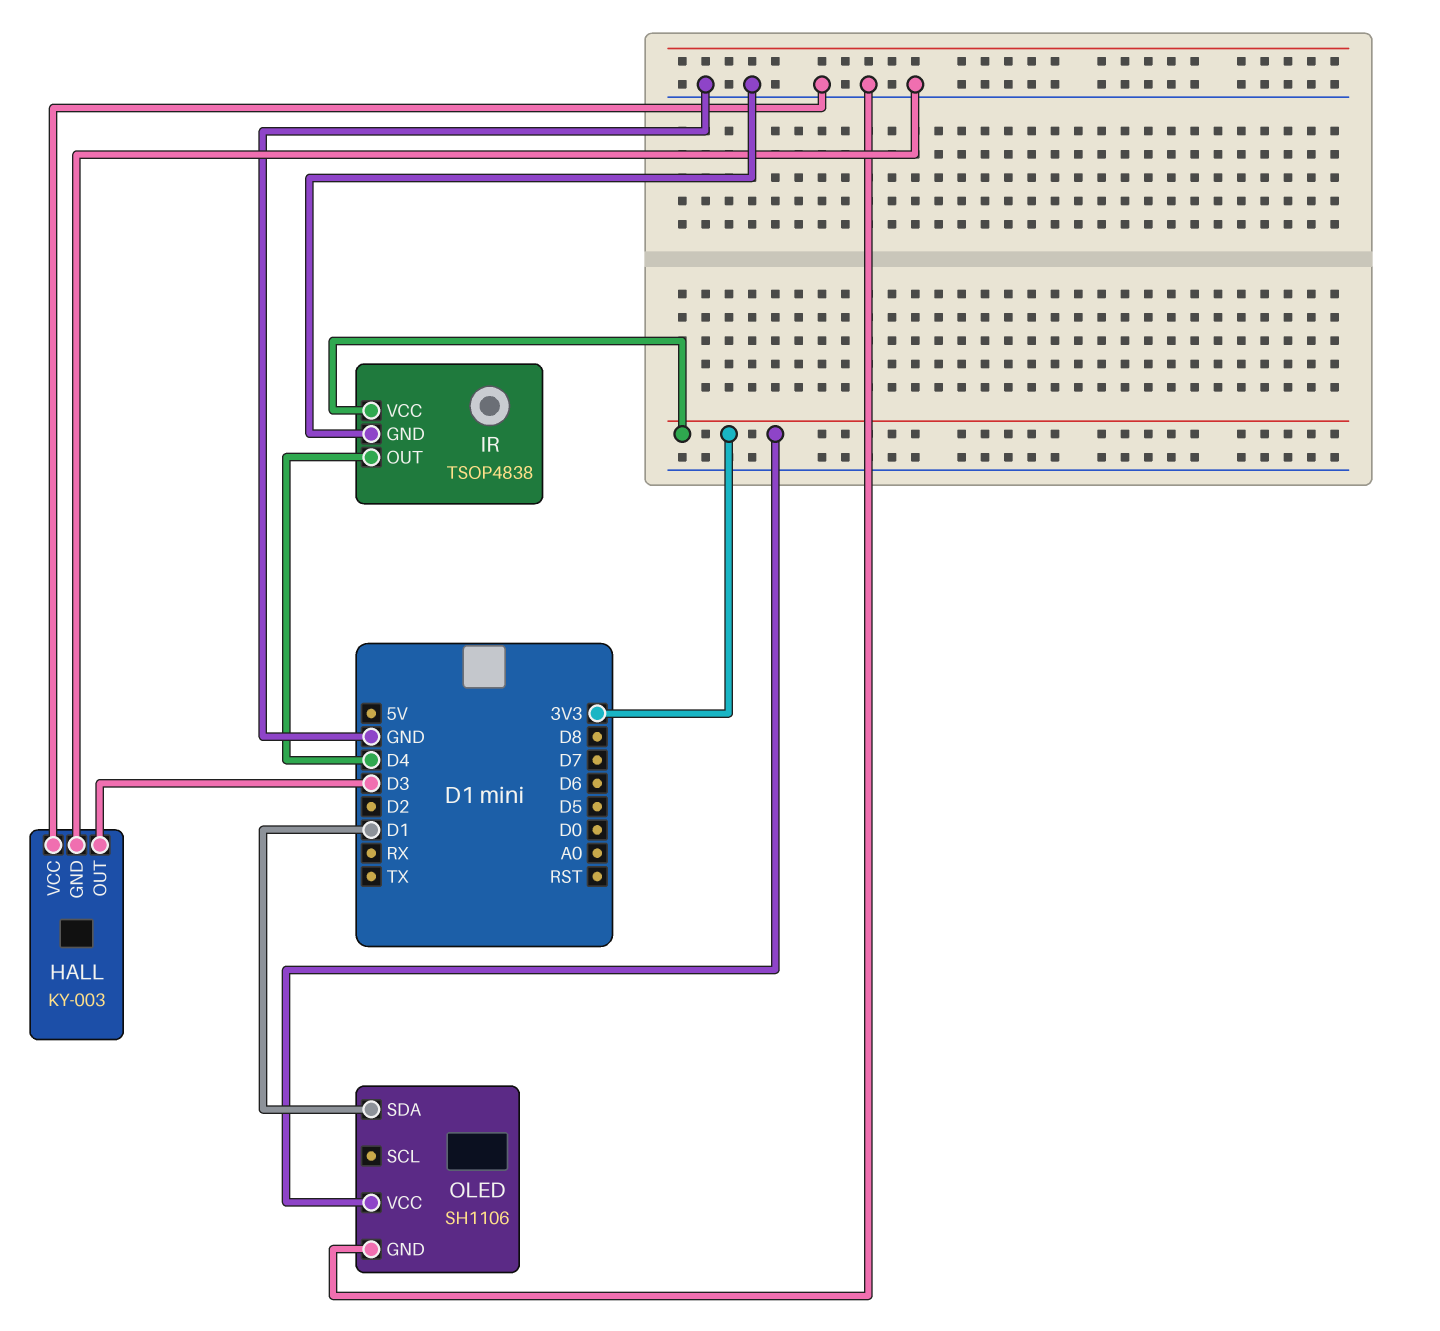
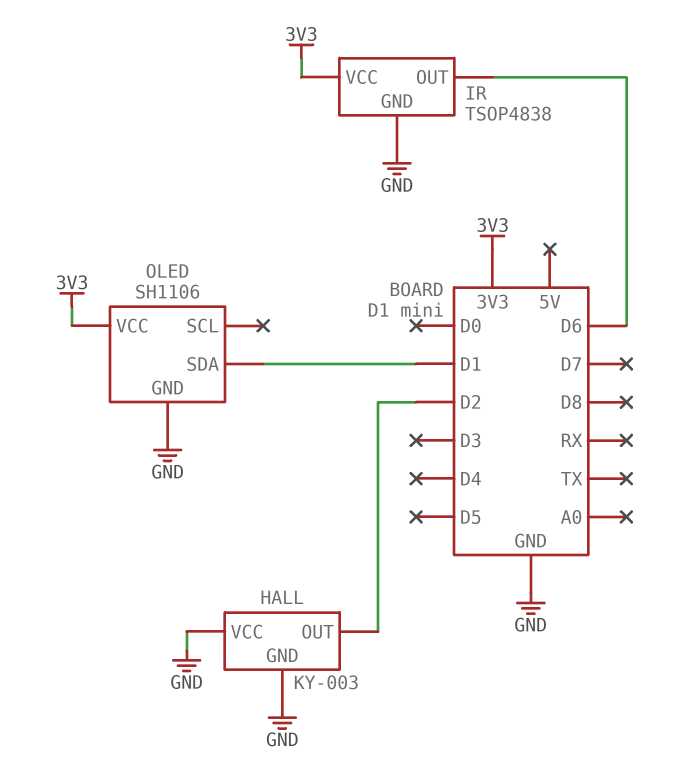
HALL pin OUT: D3 -> D2
IR pin OUT: D4 -> D6

